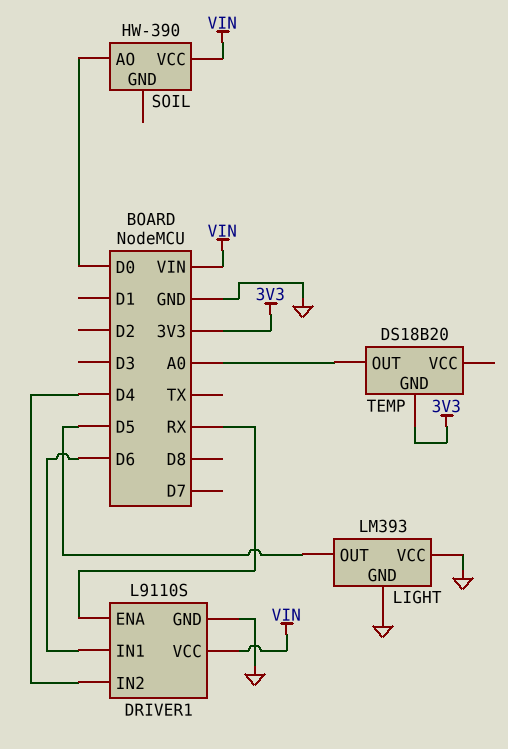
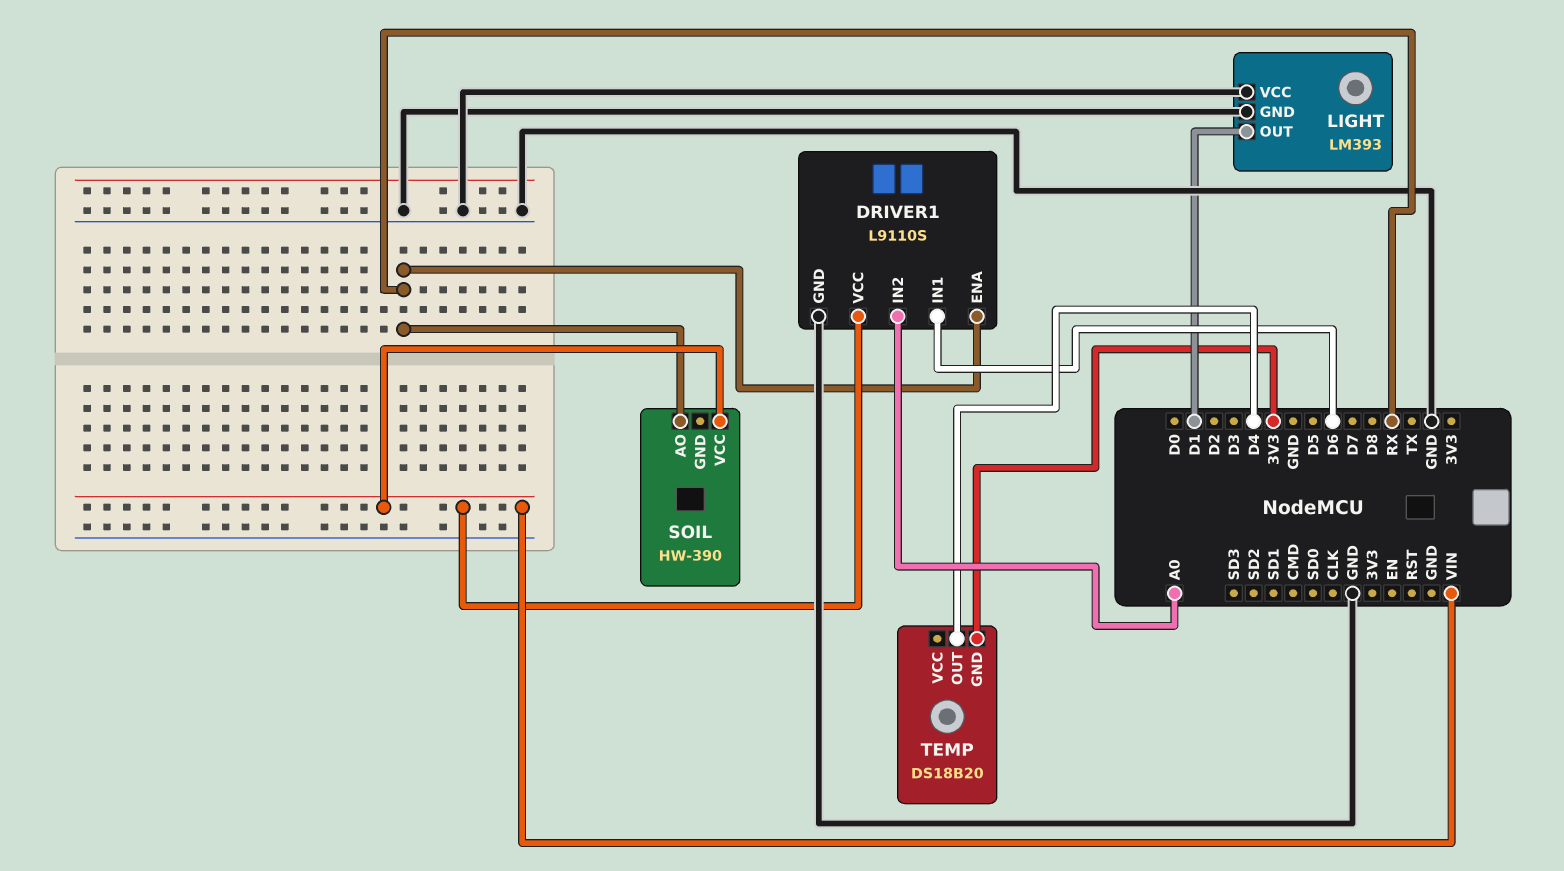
DRIVER1 pin IN2: D4 -> A0
LIGHT pin OUT: D5 -> D1
SOIL pin AO: D0 -> RX
TEMP pin OUT: A0 -> D4

